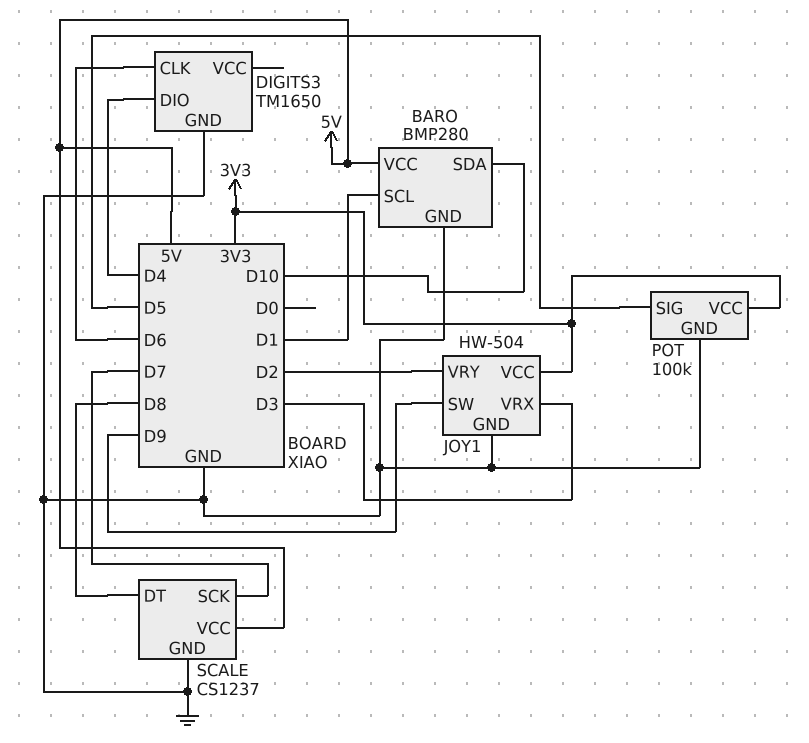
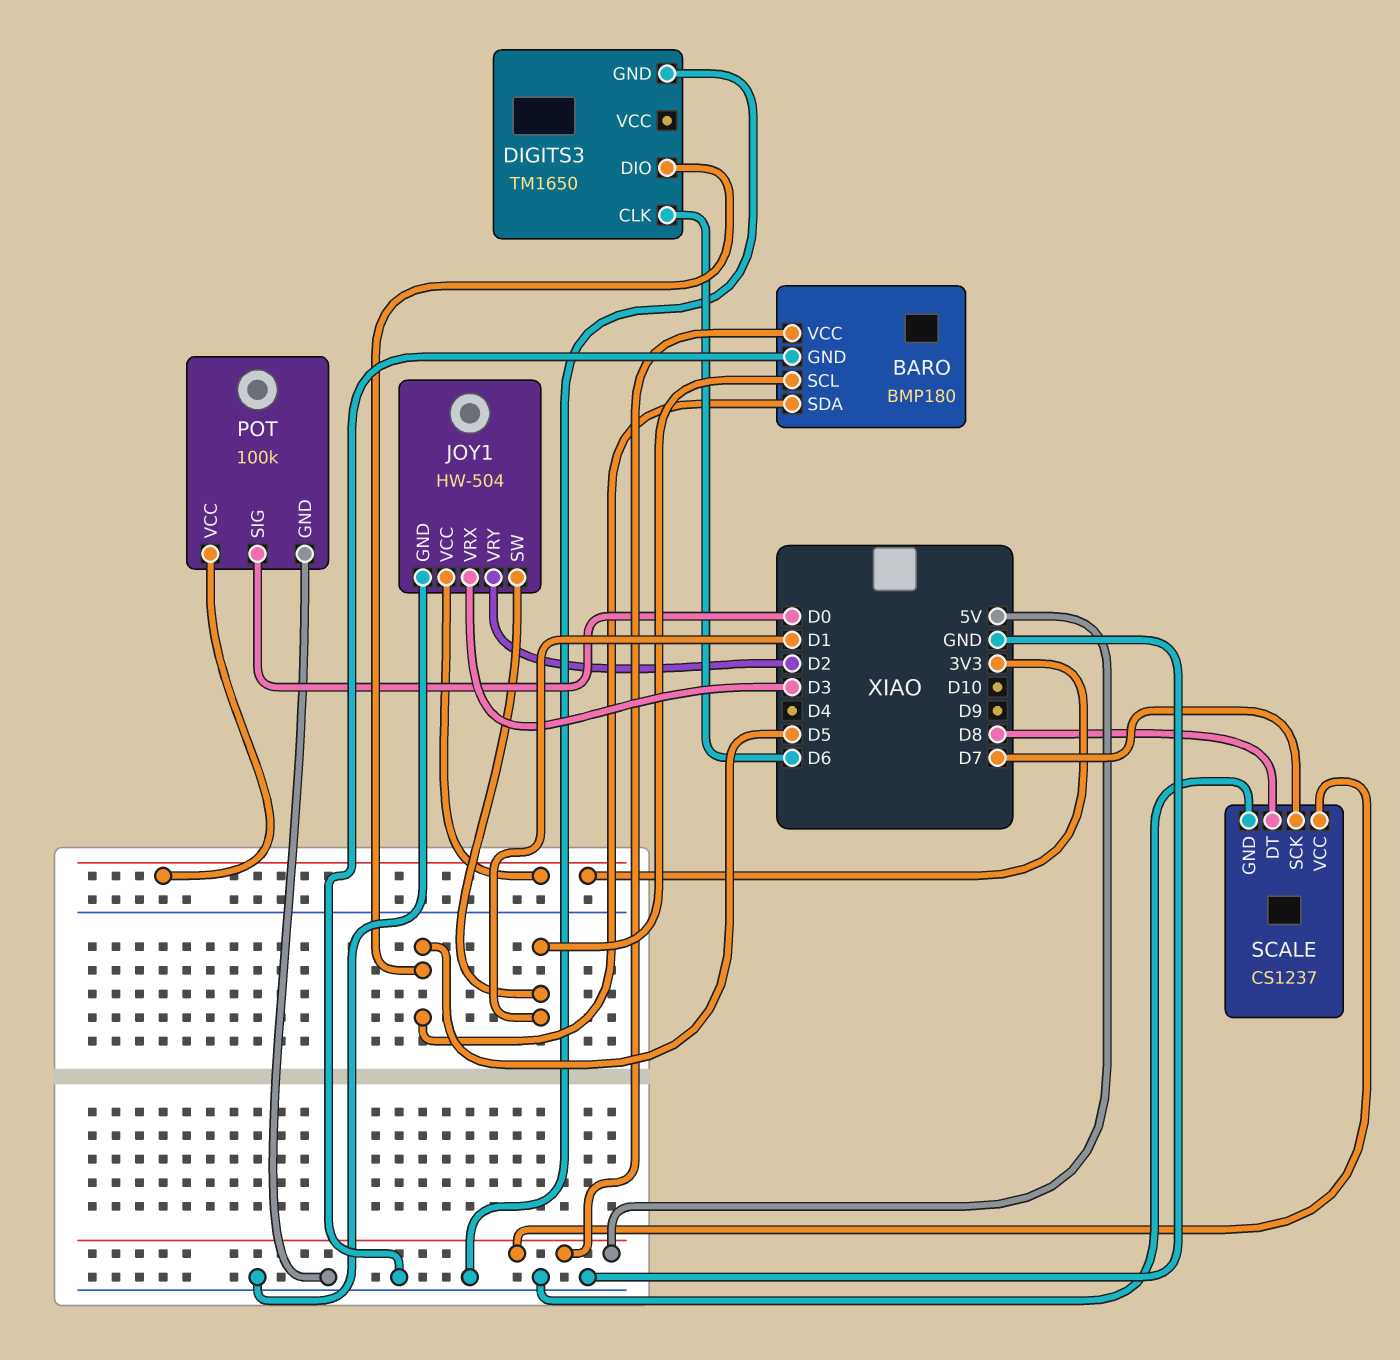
BARO: BMP280 -> BMP180
BARO pin SDA: D10 -> D5
DIGITS3 pin DIO: D4 -> D5
JOY1 pin SW: D9 -> D1
POT pin SIG: D5 -> D0

